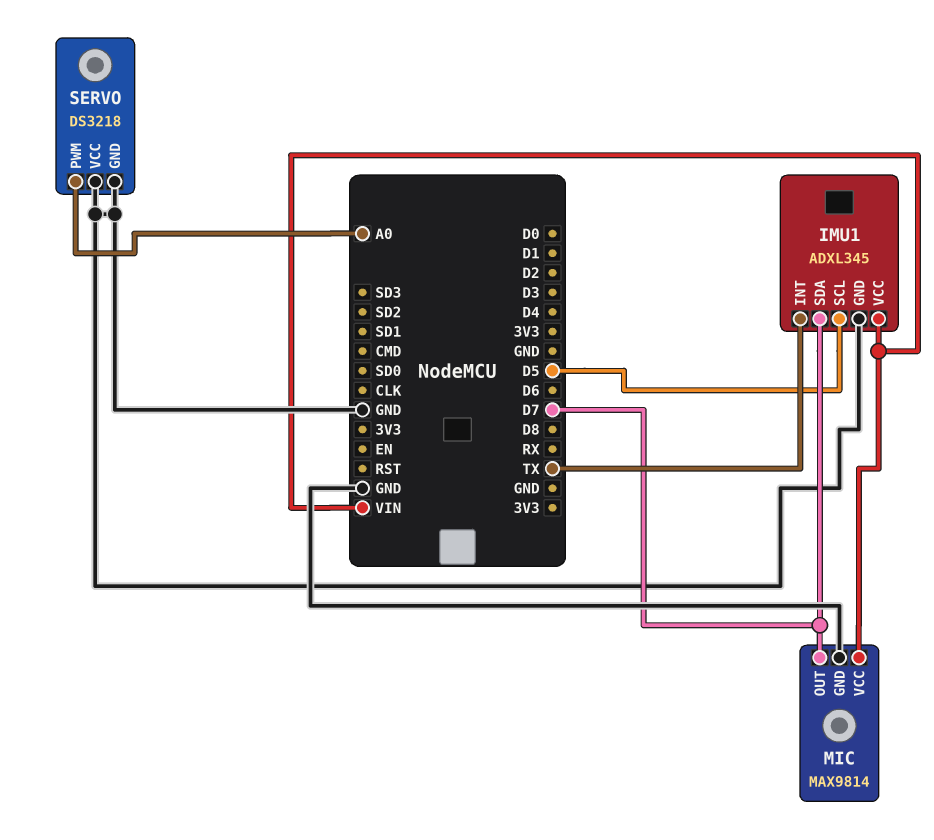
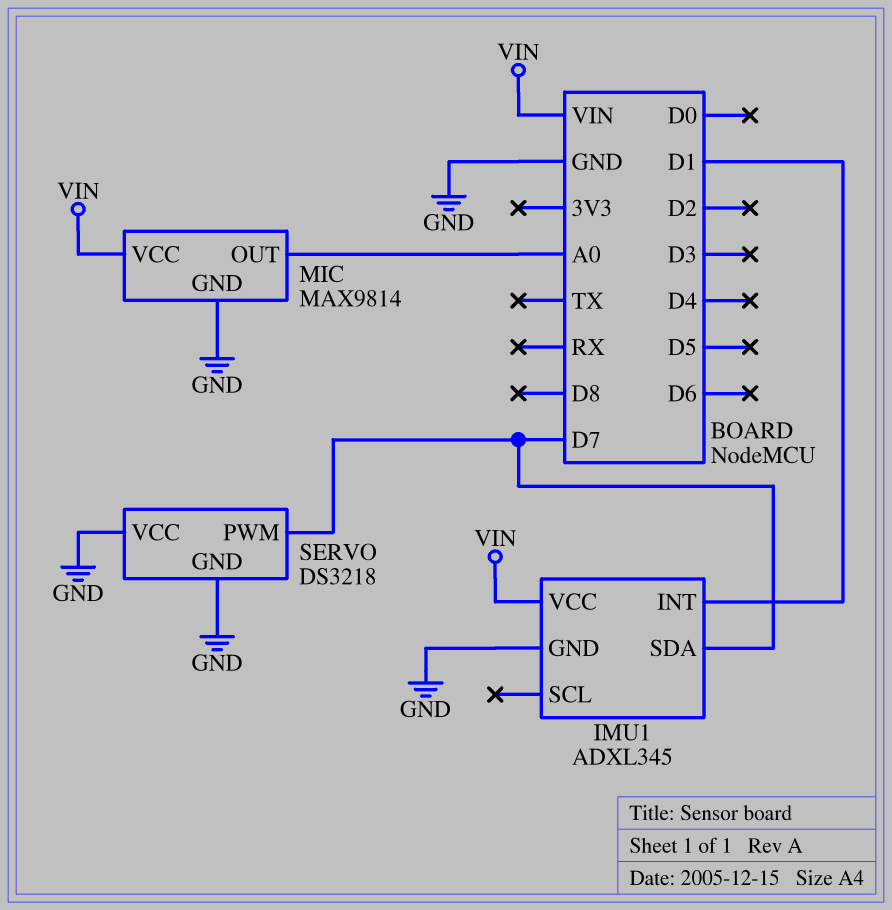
IMU1 pin INT: TX -> D1
IMU1 pin SCL: D5 -> none
MIC pin OUT: D7 -> A0
SERVO pin PWM: A0 -> D7

